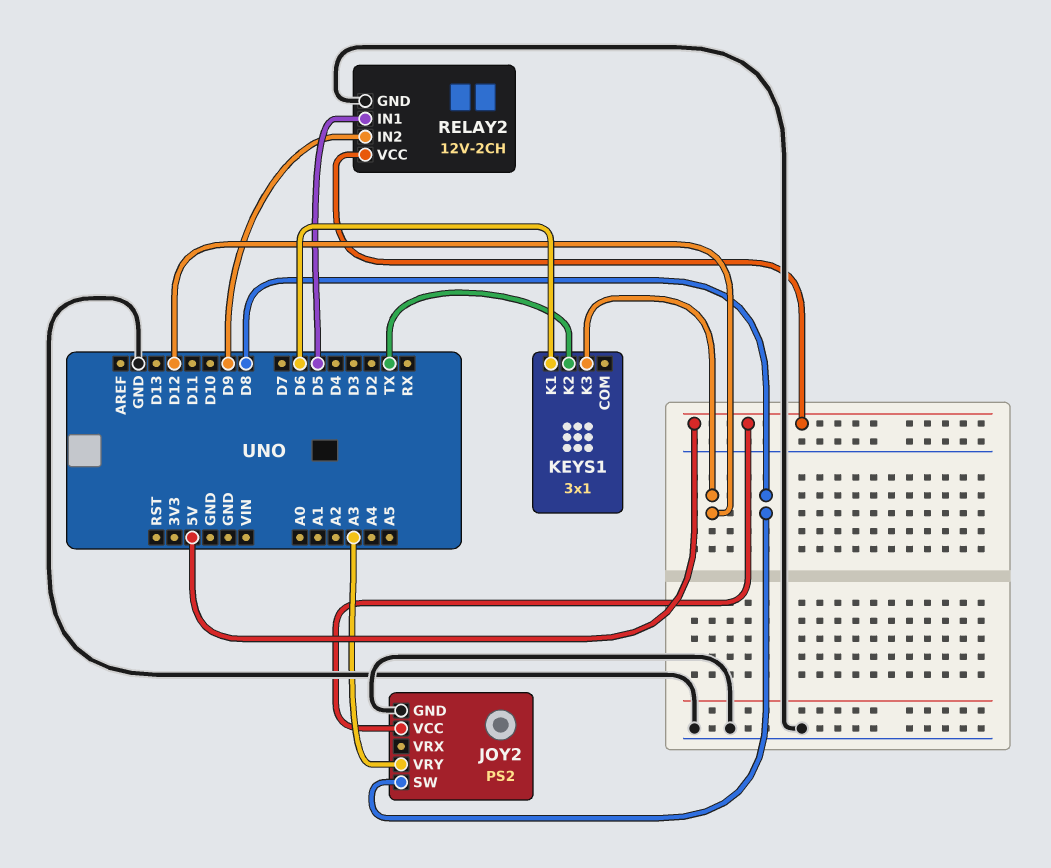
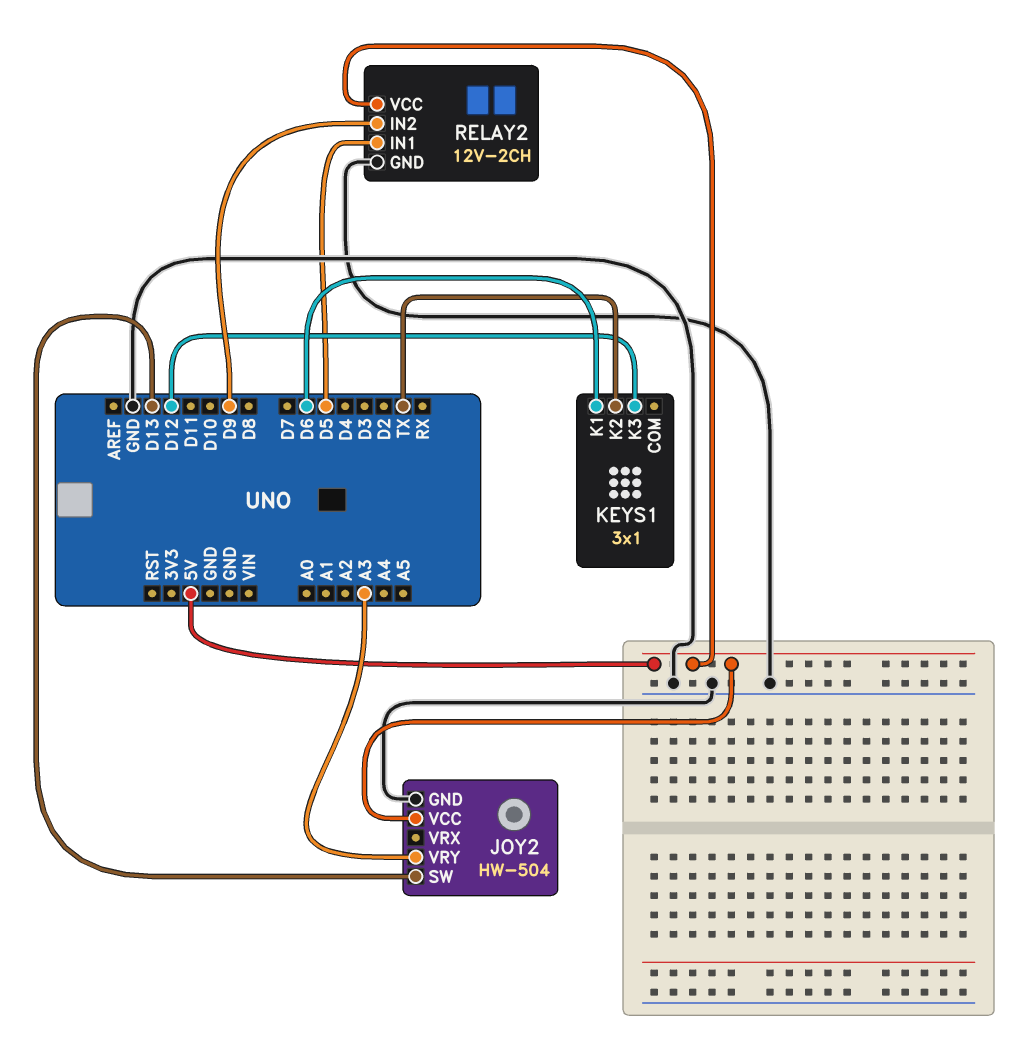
JOY2: PS2 -> HW-504
JOY2 pin SW: D8 -> D13

